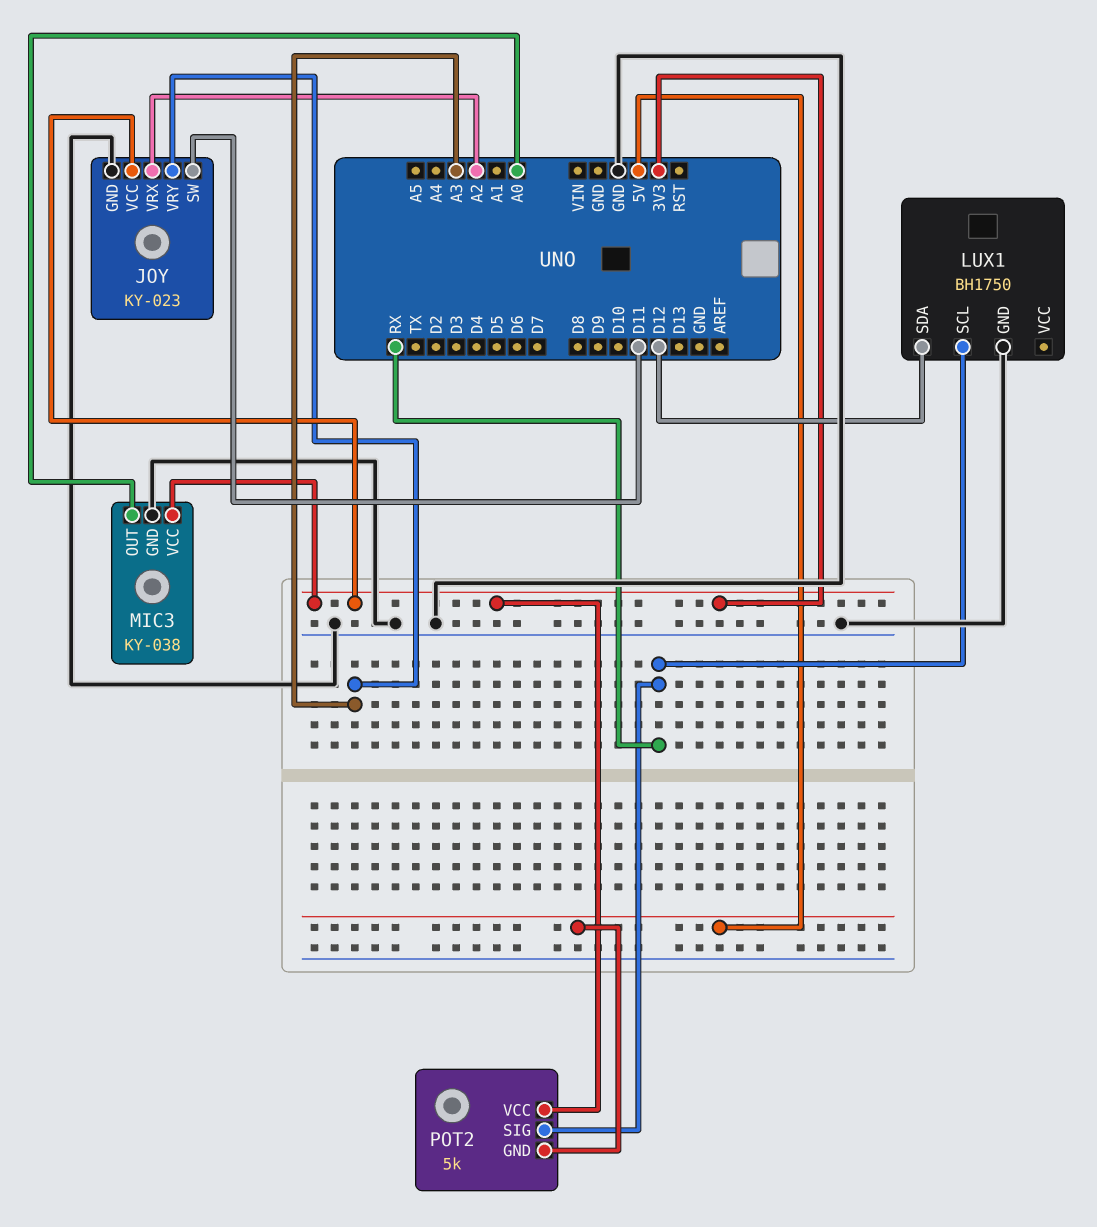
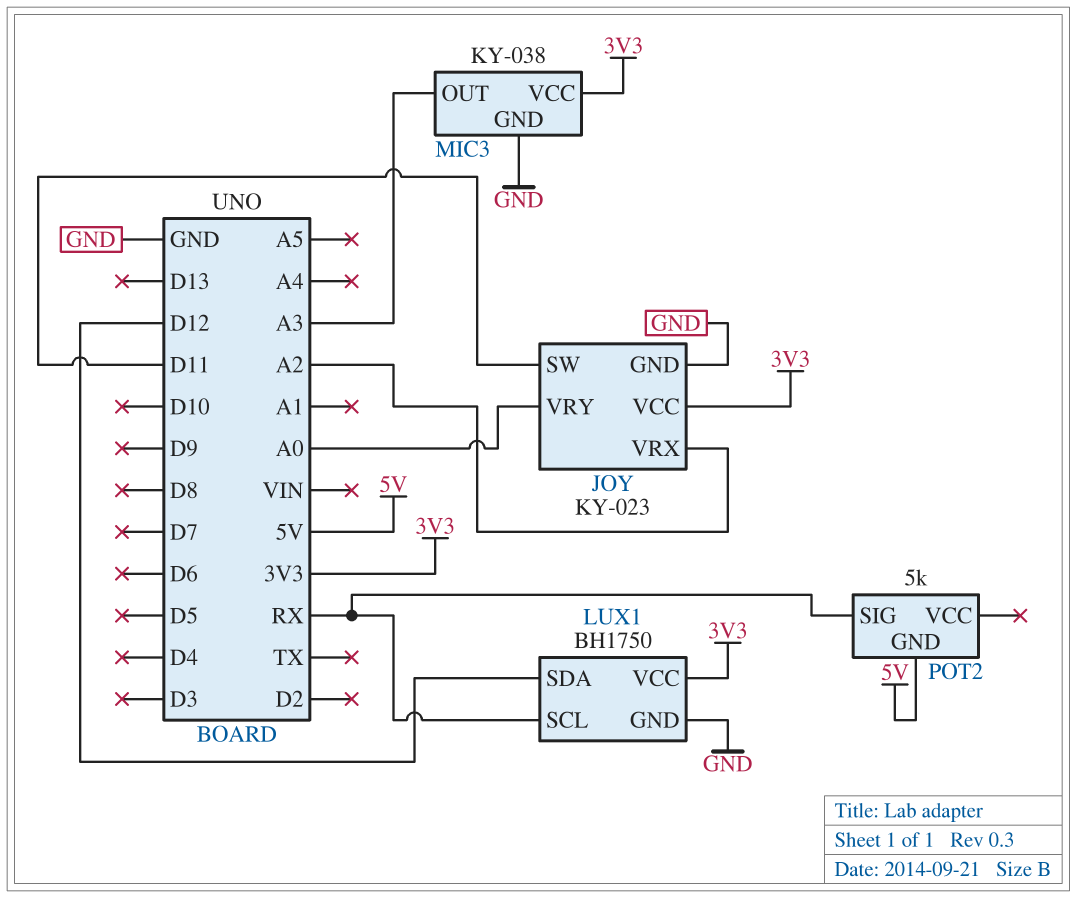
JOY pin VRY: A3 -> A0
LUX1 pin VCC: none -> 3V3
MIC3 pin OUT: A0 -> A3
POT2 pin VCC: 3V3 -> none

